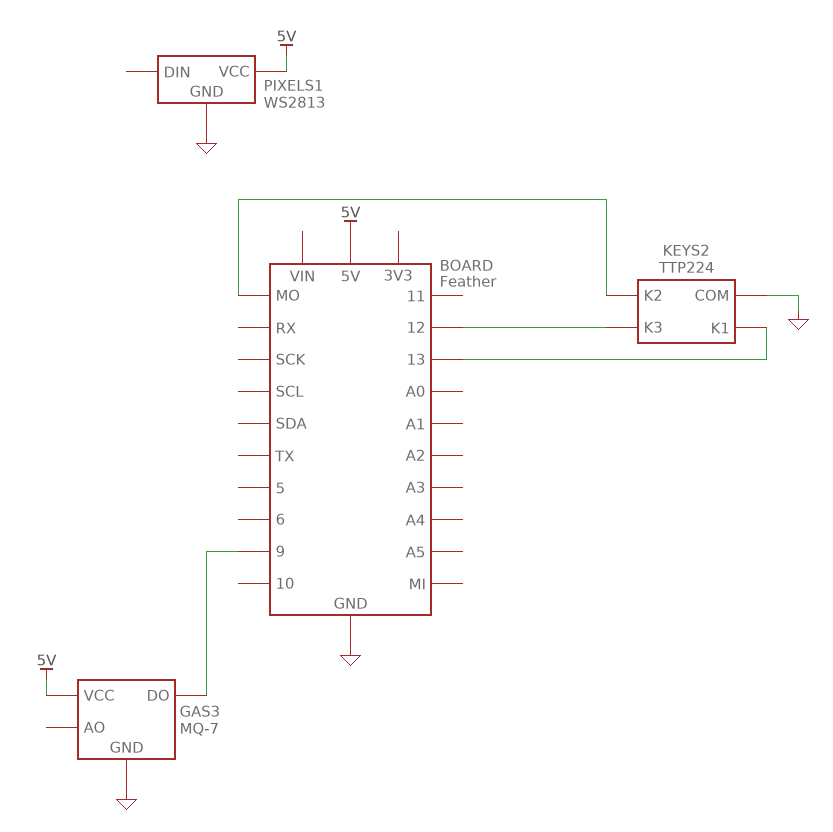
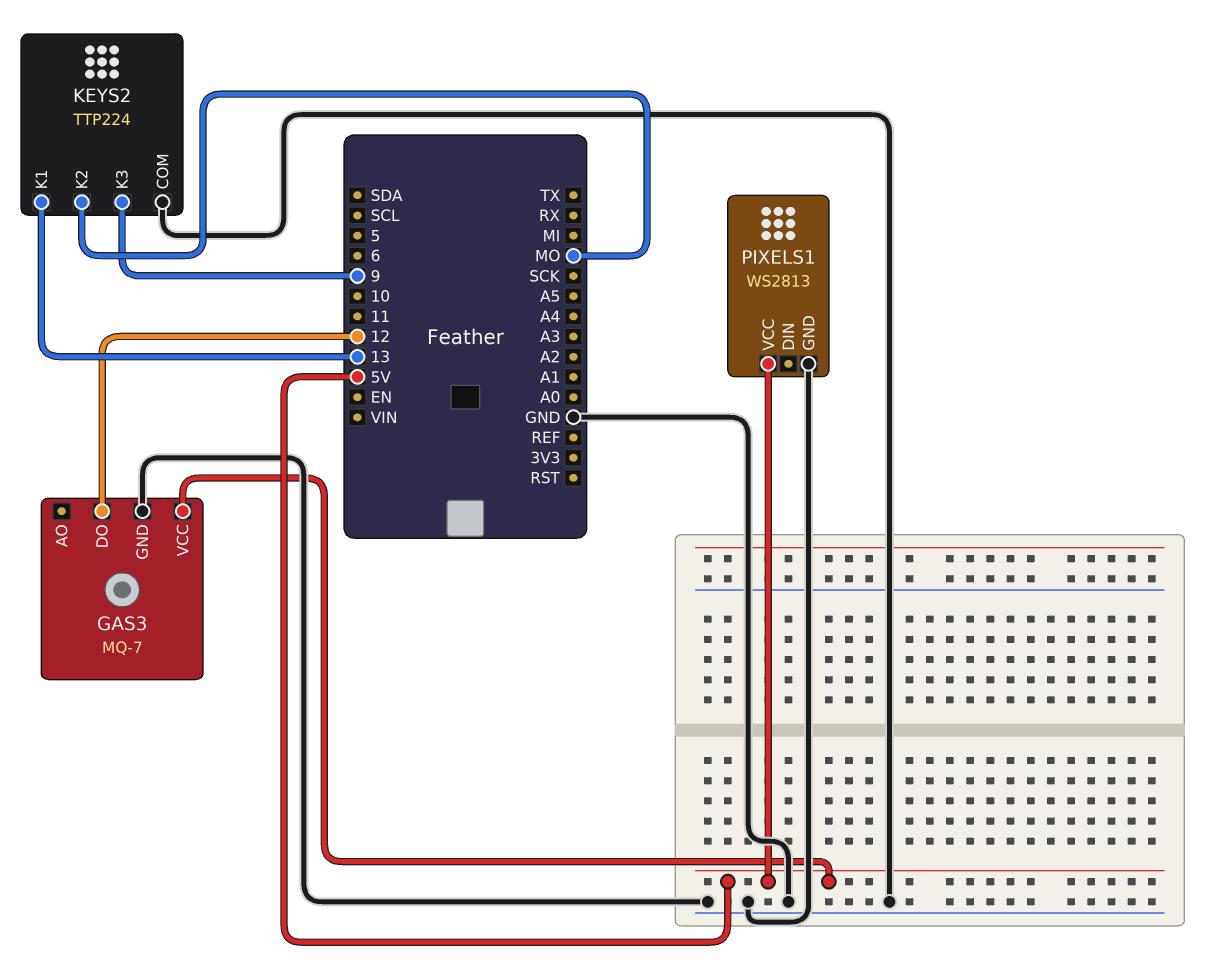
GAS3 pin DO: 9 -> 12
KEYS2 pin K3: 12 -> 9

